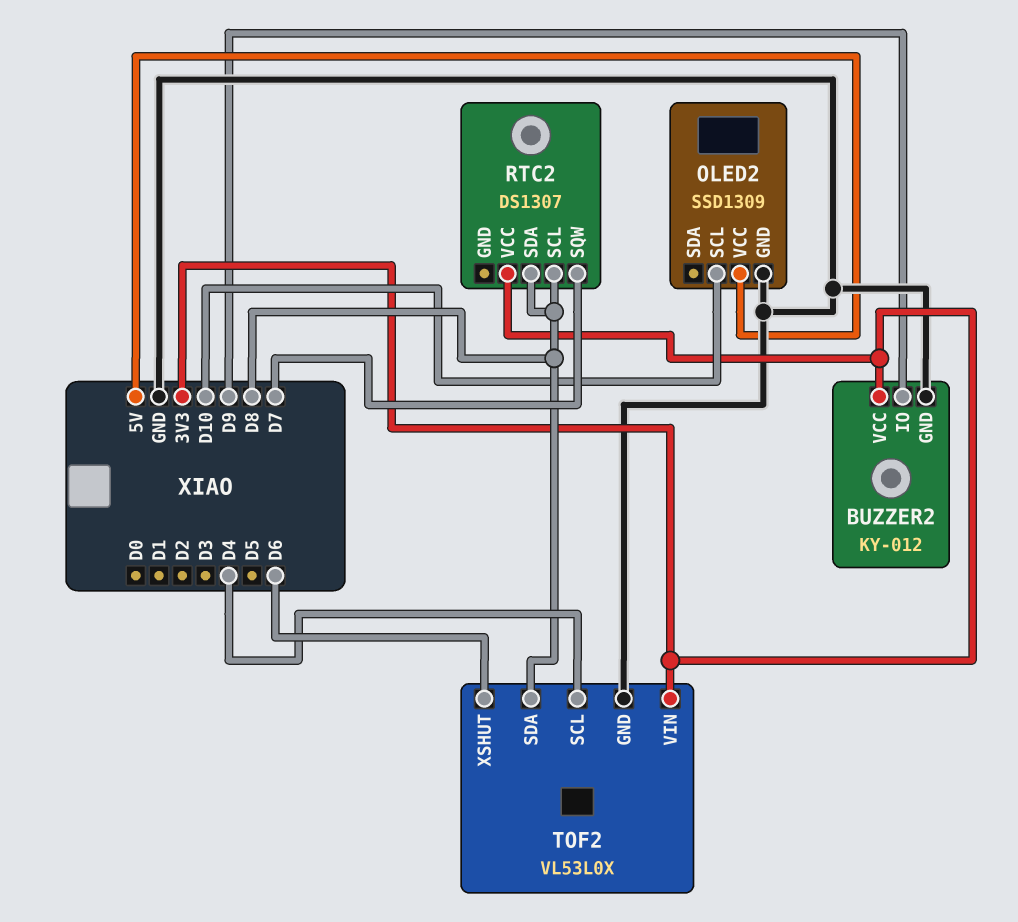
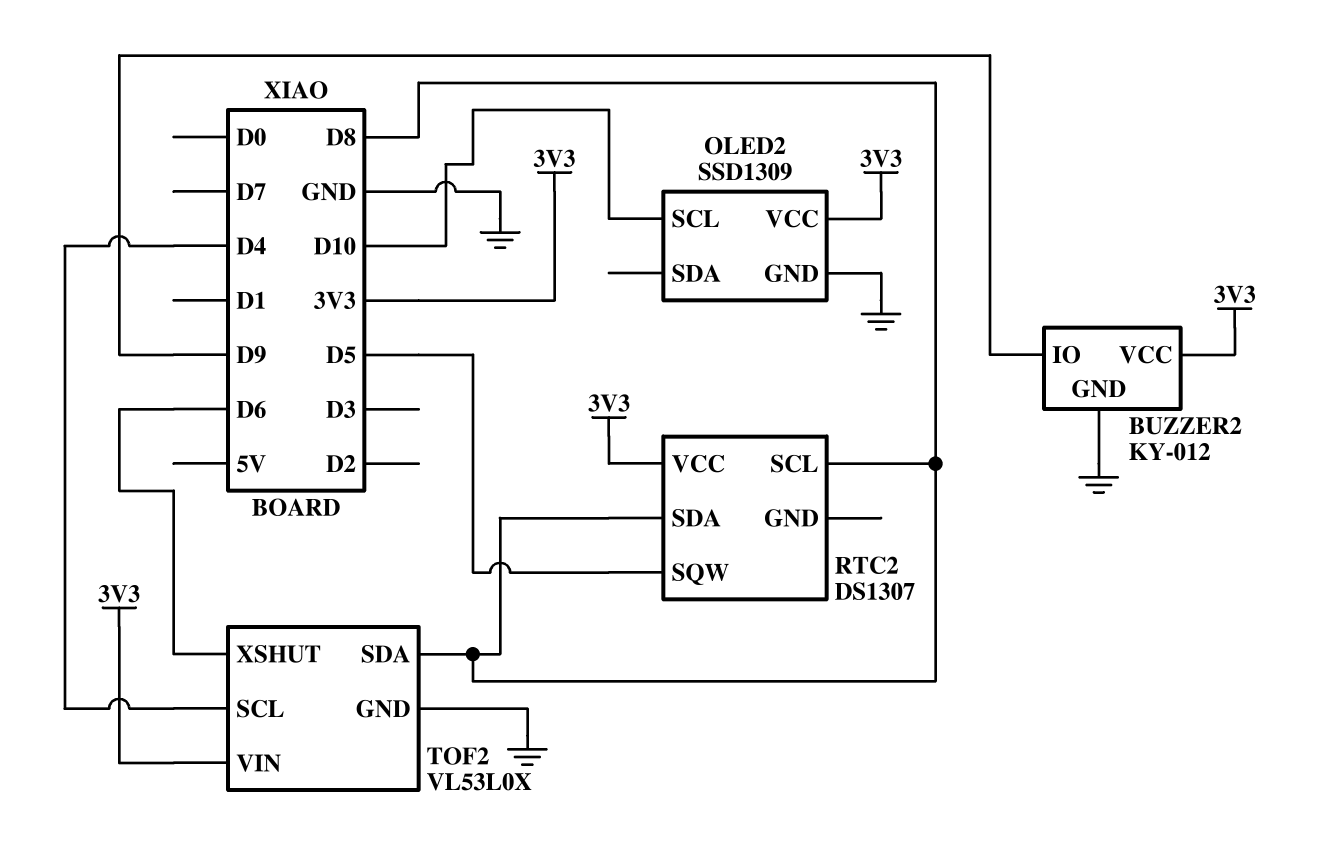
OLED2 pin VCC: 5V -> 3V3
RTC2 pin SQW: D7 -> D5

